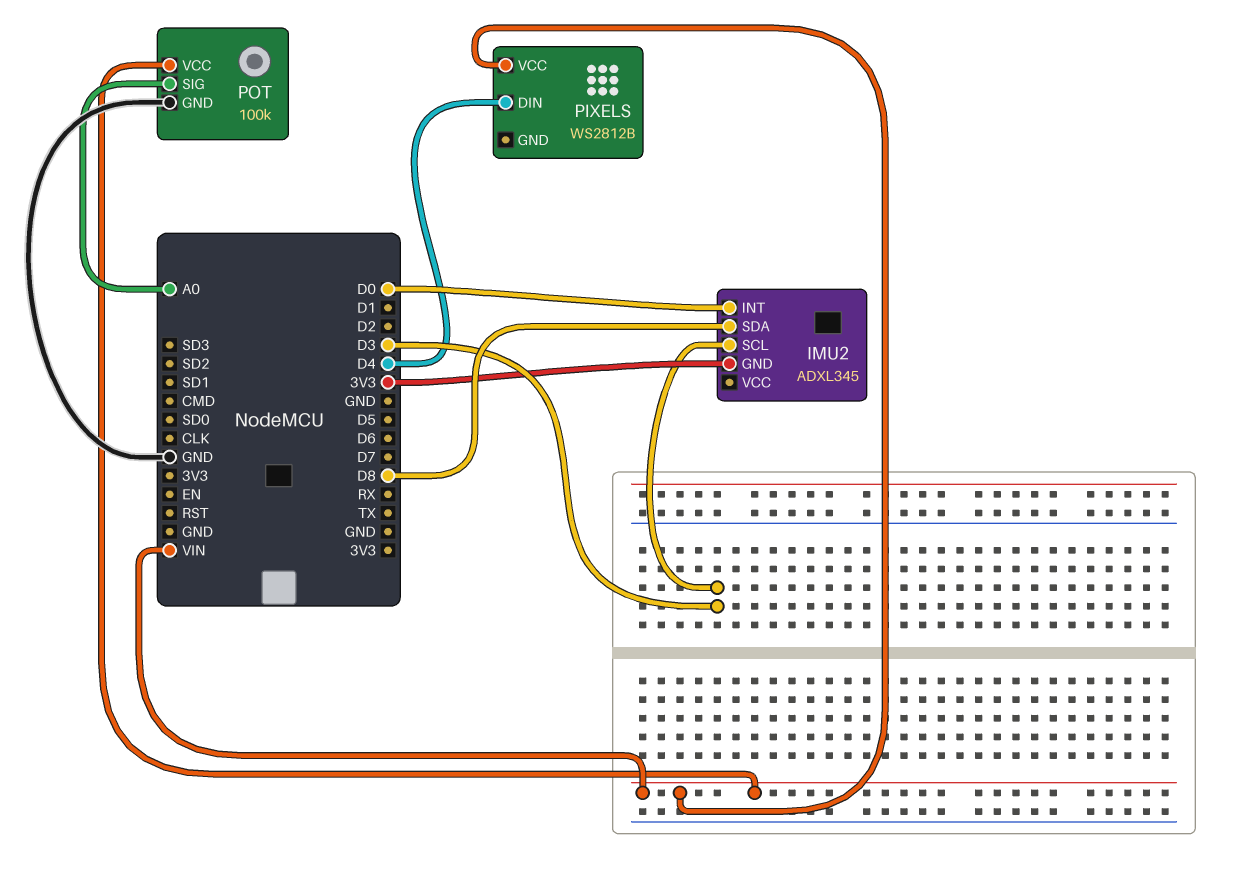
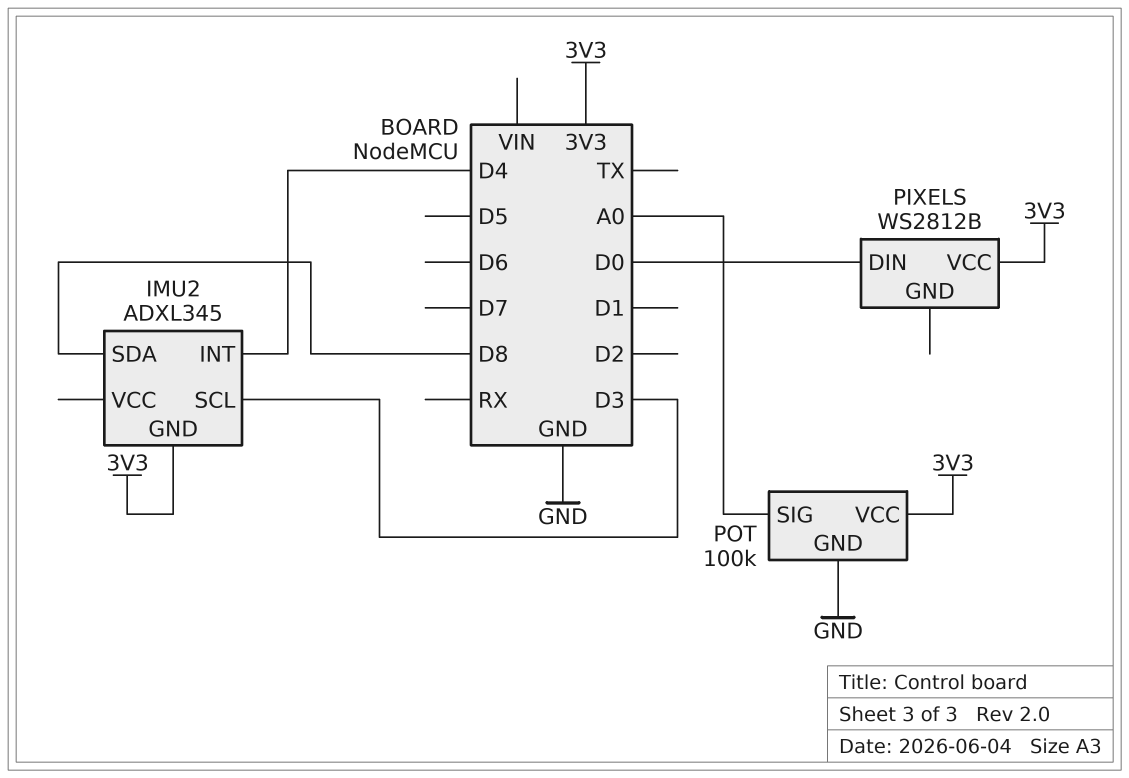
IMU2 pin INT: D0 -> D4
PIXELS pin DIN: D4 -> D0
PIXELS pin VCC: VIN -> 3V3
POT pin VCC: VIN -> 3V3

